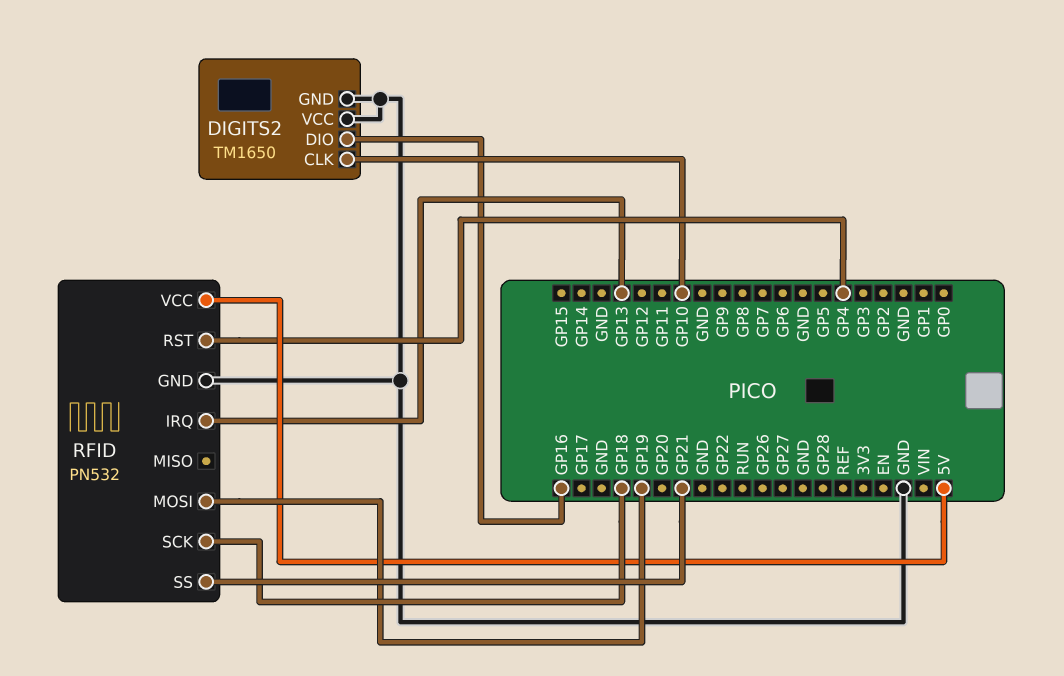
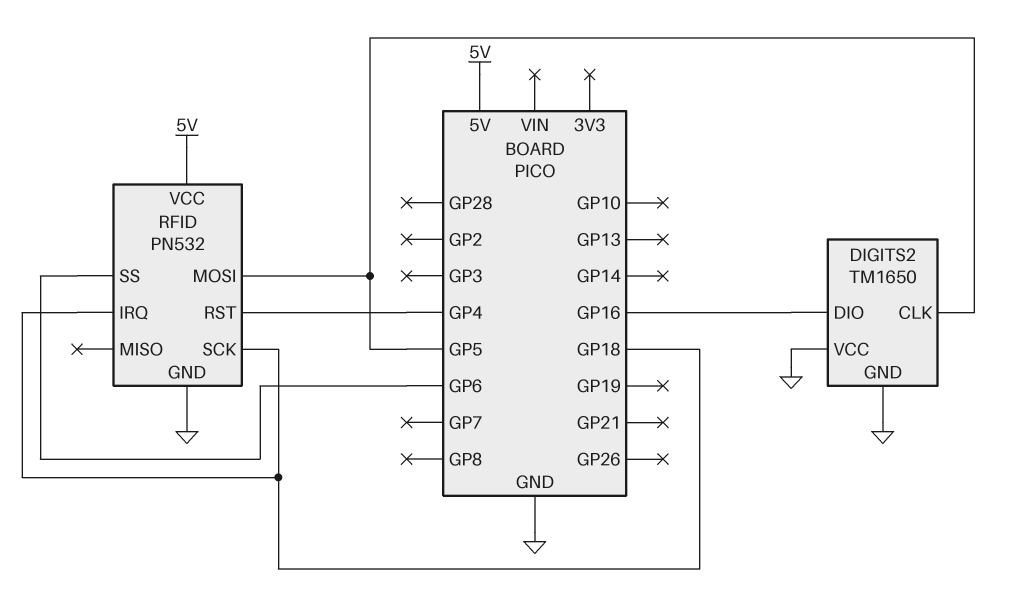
DIGITS2 pin CLK: GP10 -> GP5
RFID pin IRQ: GP13 -> GP18
RFID pin MOSI: GP19 -> GP5
RFID pin SS: GP21 -> GP6

